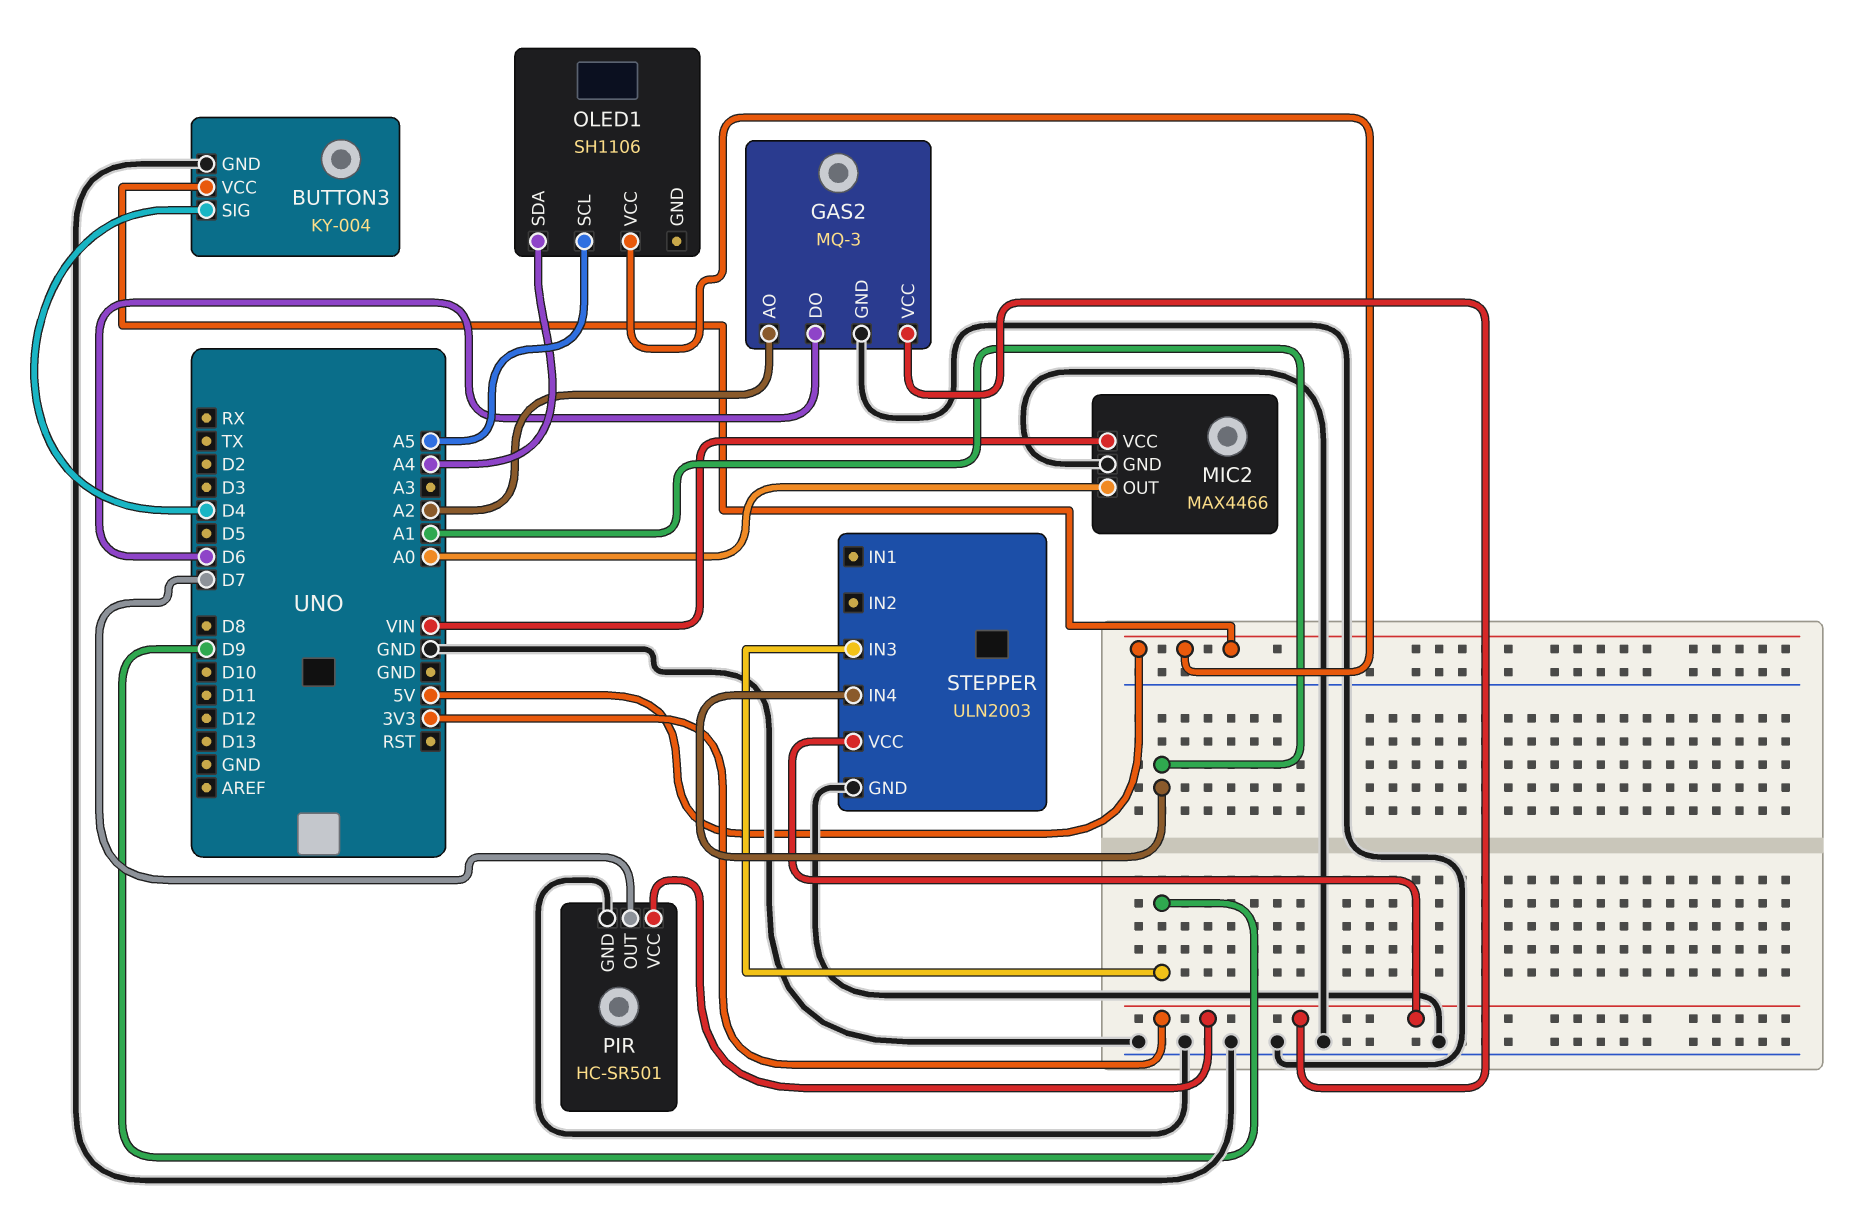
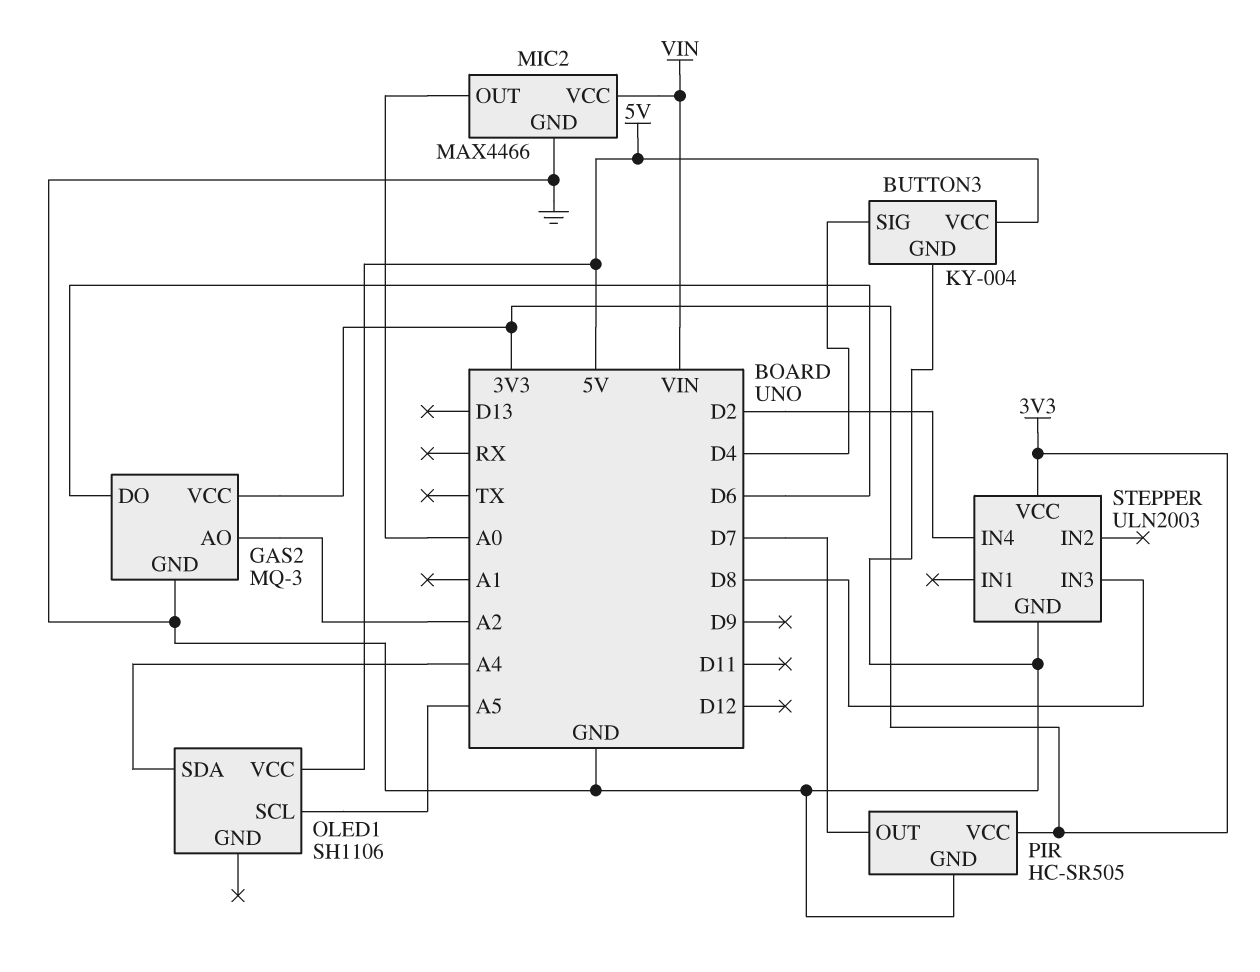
PIR: HC-SR501 -> HC-SR505
STEPPER pin IN3: D9 -> D8
STEPPER pin IN4: A1 -> D2

